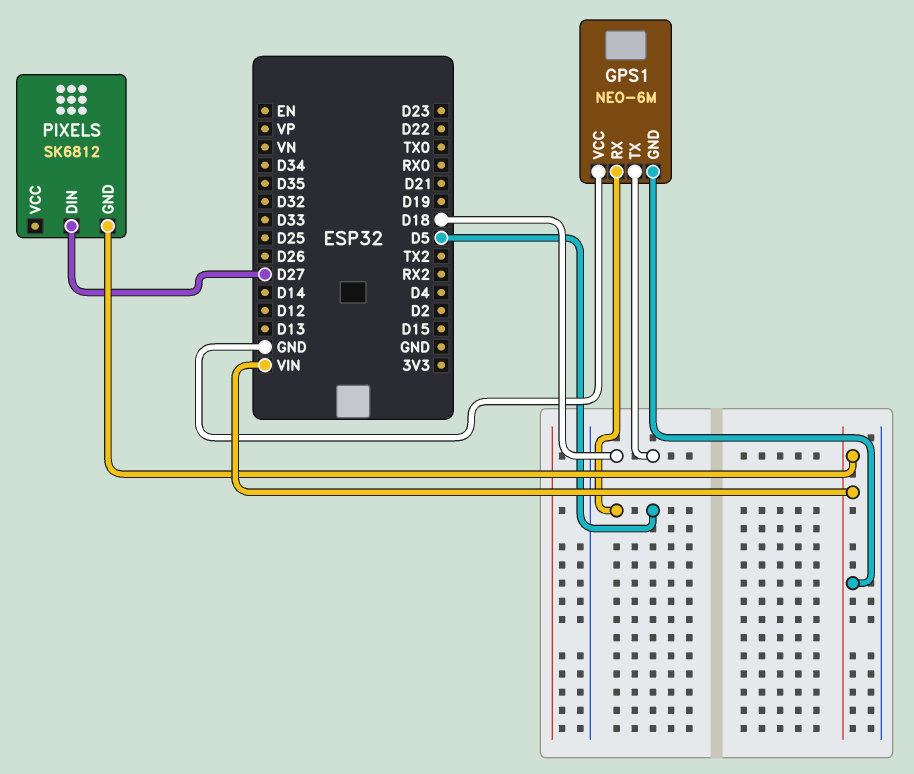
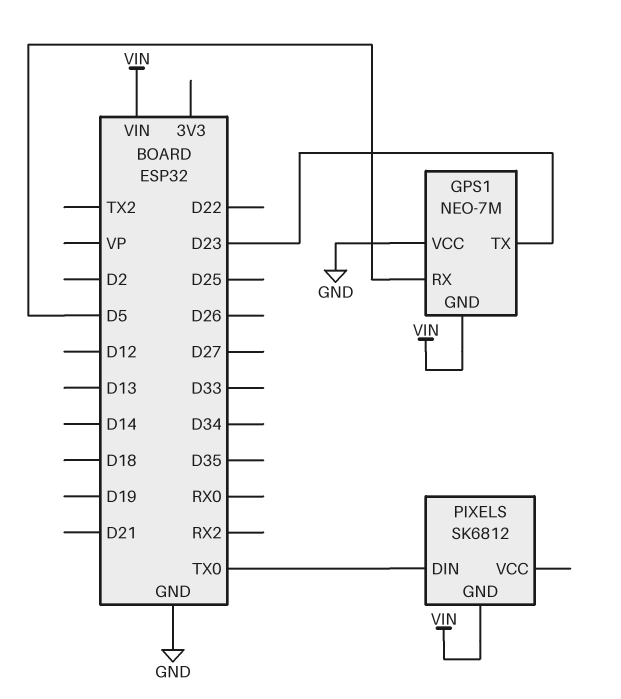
GPS1: NEO-6M -> NEO-7M
GPS1 pin TX: D18 -> D23
PIXELS pin DIN: D27 -> TX0

